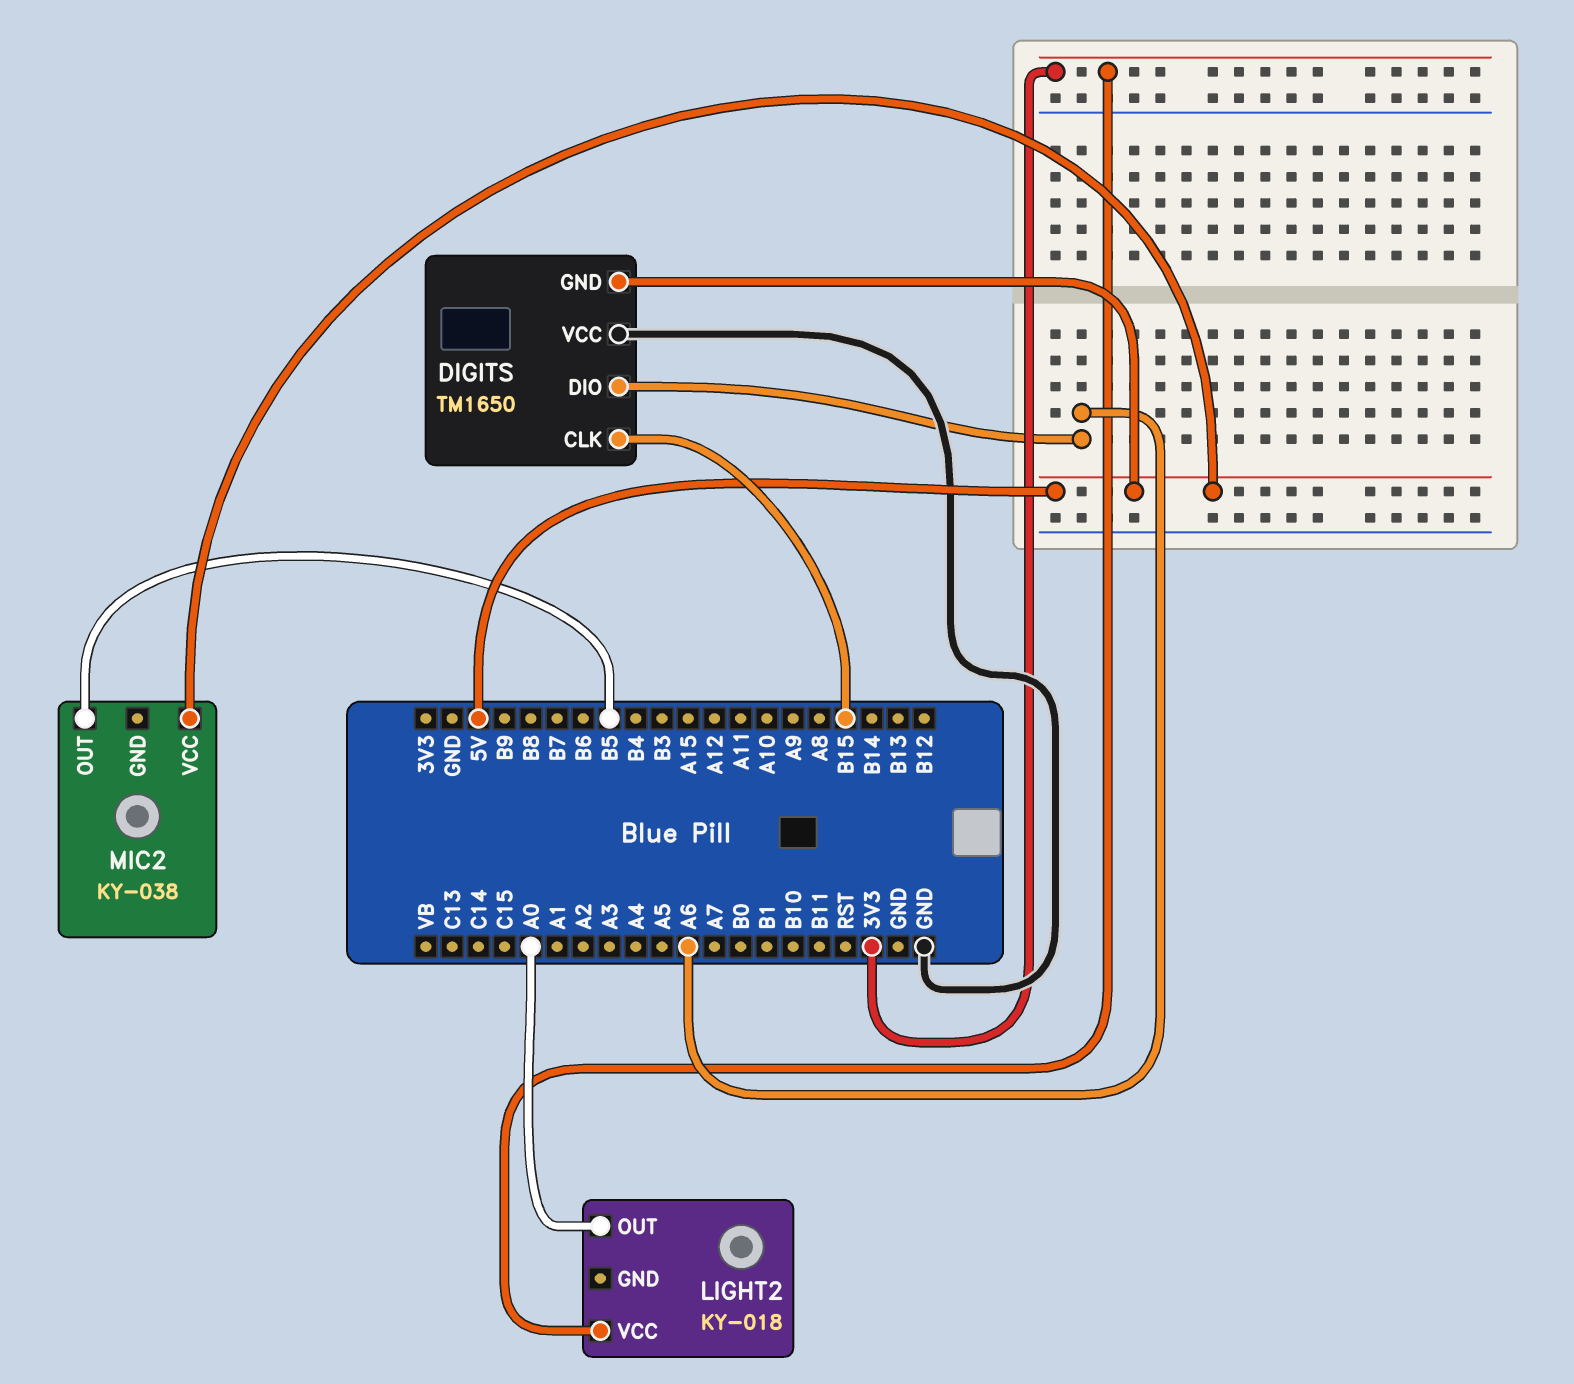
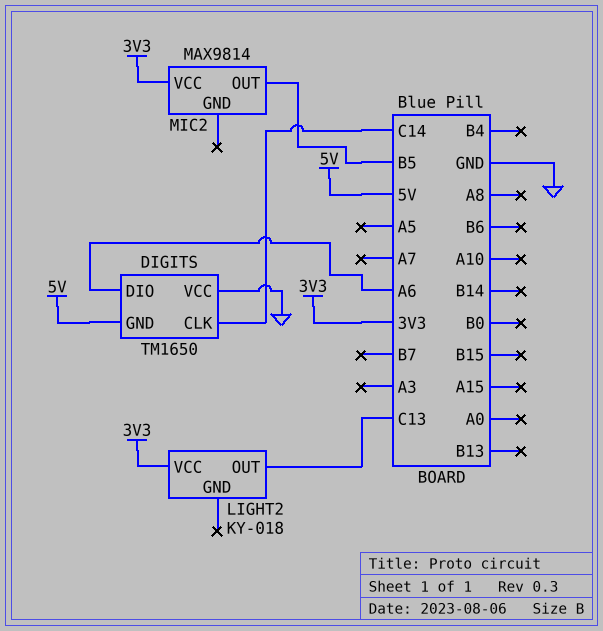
DIGITS pin CLK: B15 -> C14
LIGHT2 pin OUT: A0 -> C13
MIC2: KY-038 -> MAX9814
MIC2 pin VCC: 5V -> 3V3

